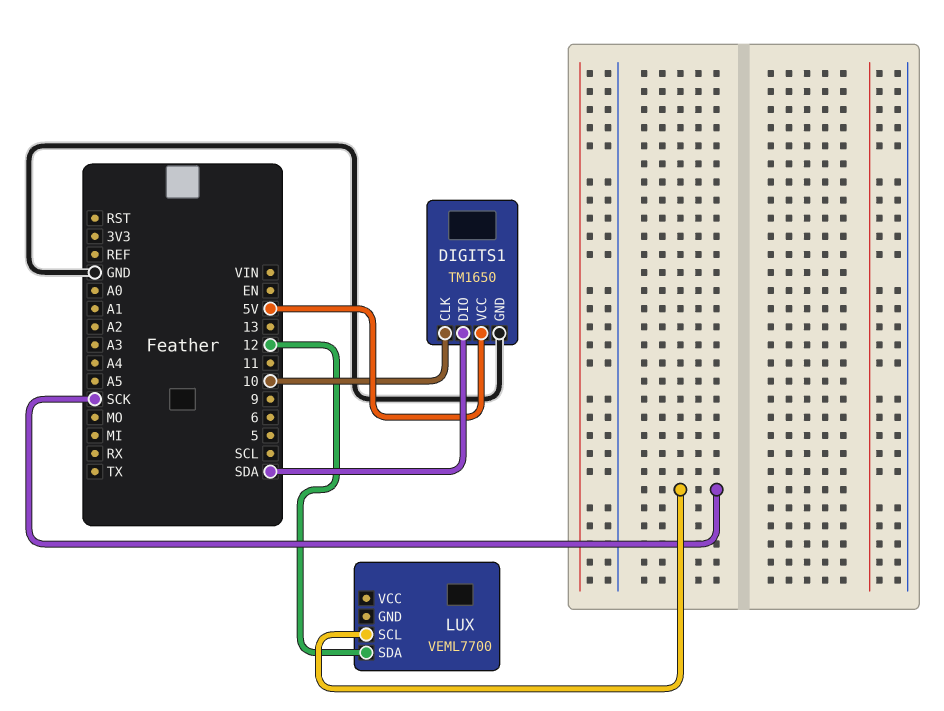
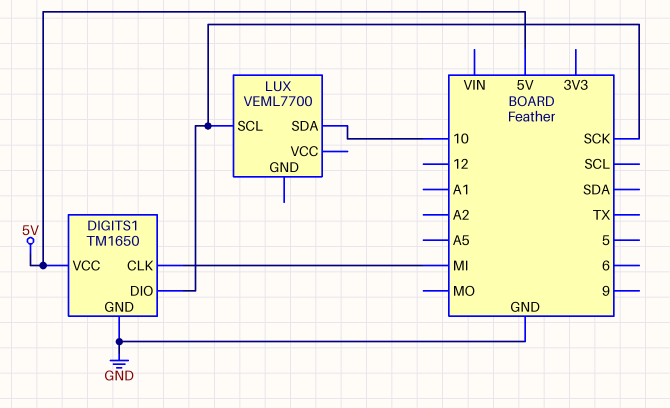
DIGITS1 pin CLK: 10 -> MI
DIGITS1 pin DIO: SDA -> SCK
LUX pin SDA: 12 -> 10

